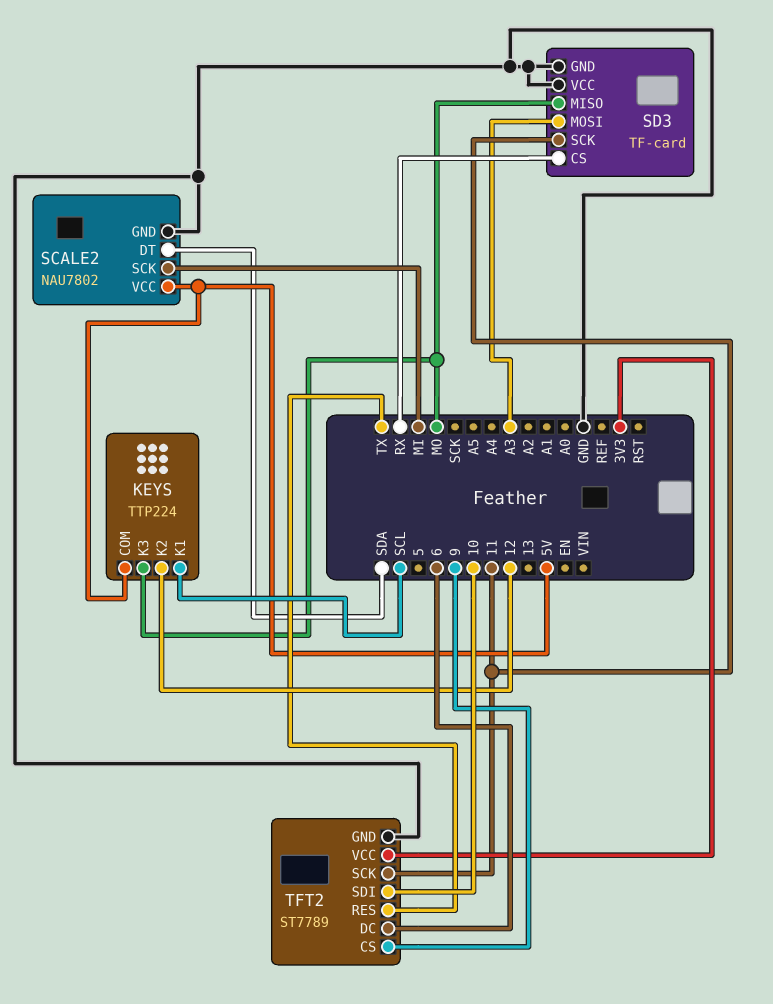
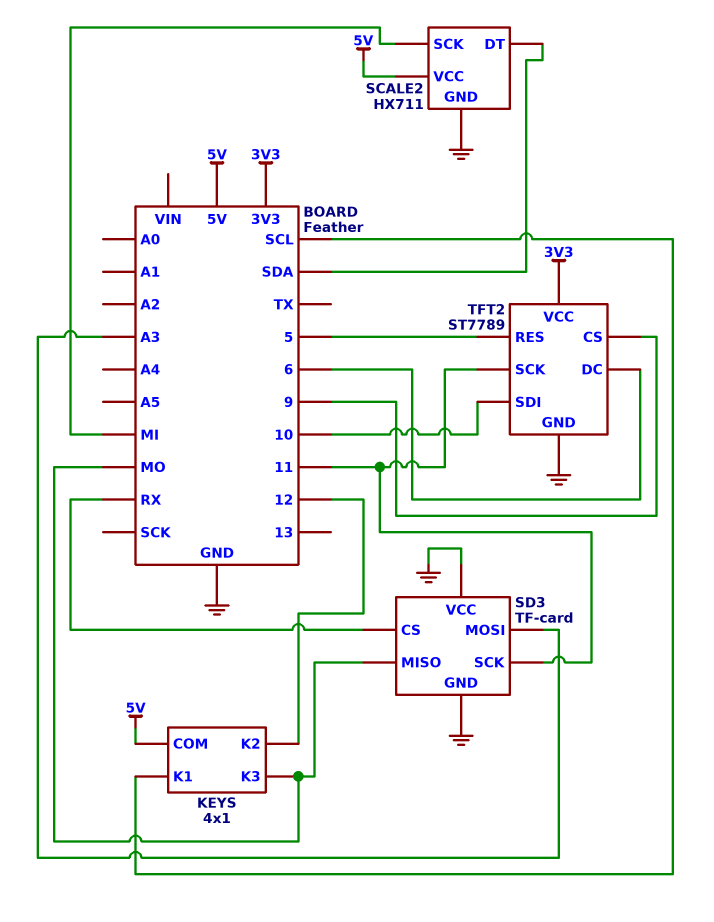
KEYS: TTP224 -> 4x1
SCALE2: NAU7802 -> HX711
TFT2 pin RES: TX -> 5

